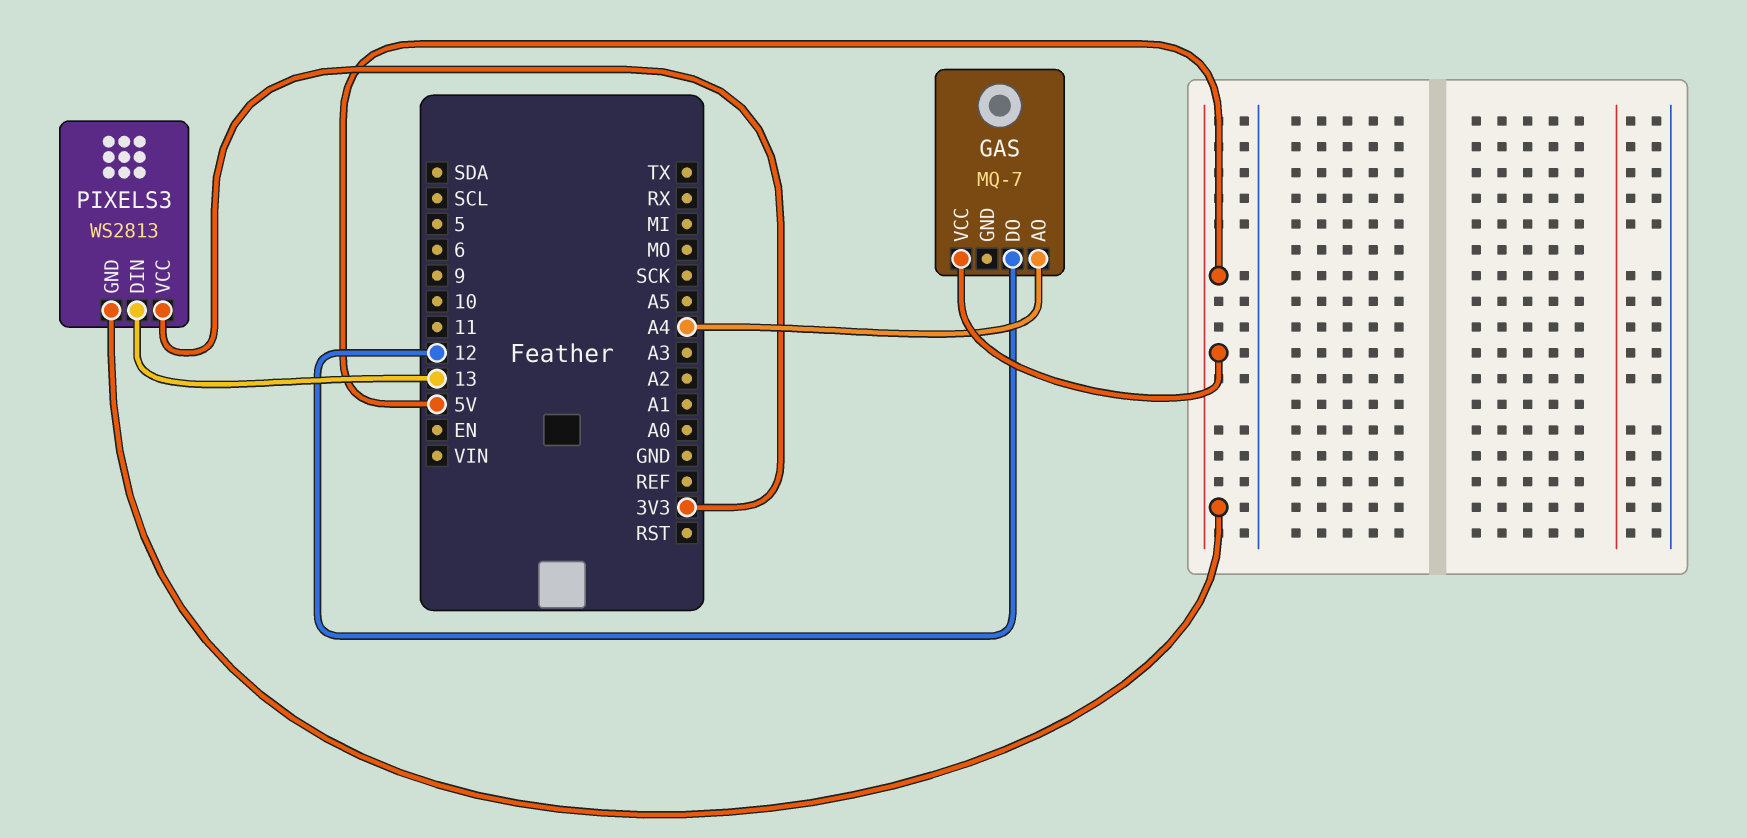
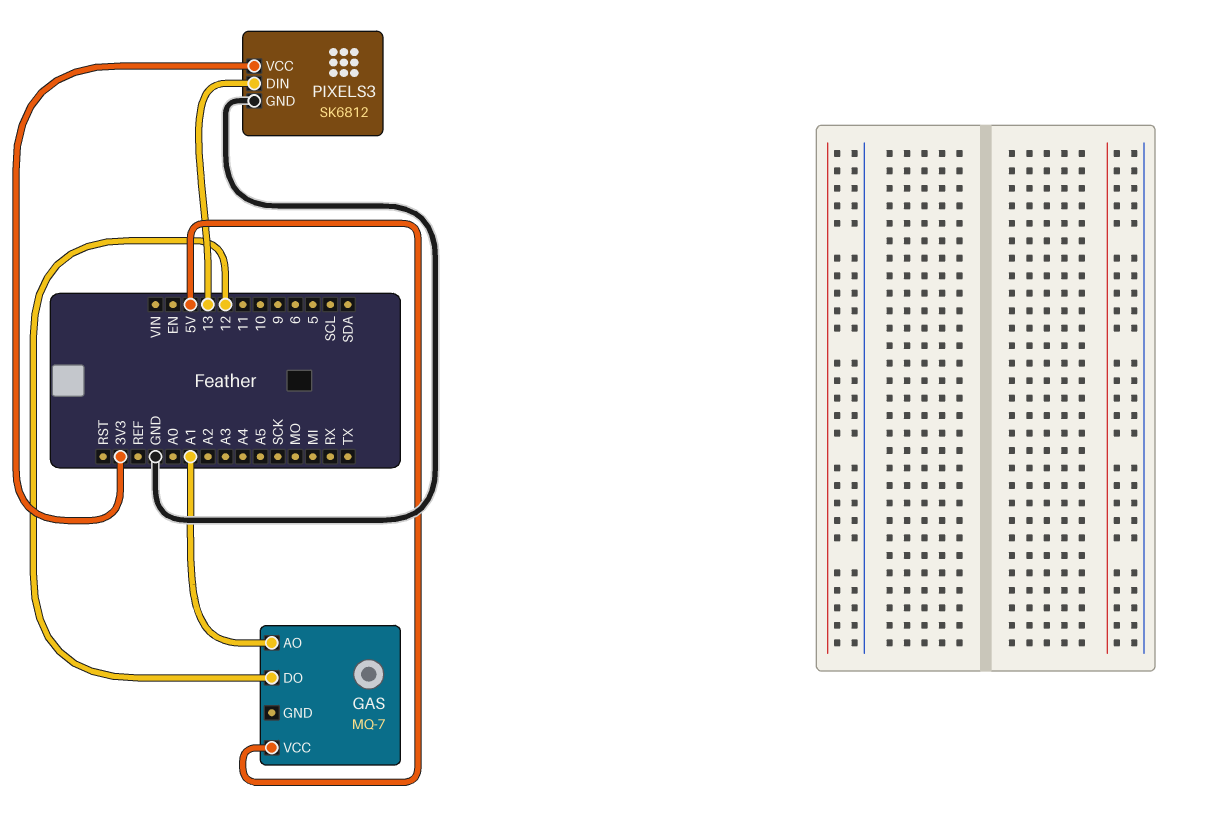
GAS pin AO: A4 -> A1
PIXELS3: WS2813 -> SK6812
PIXELS3 pin GND: 5V -> GND

